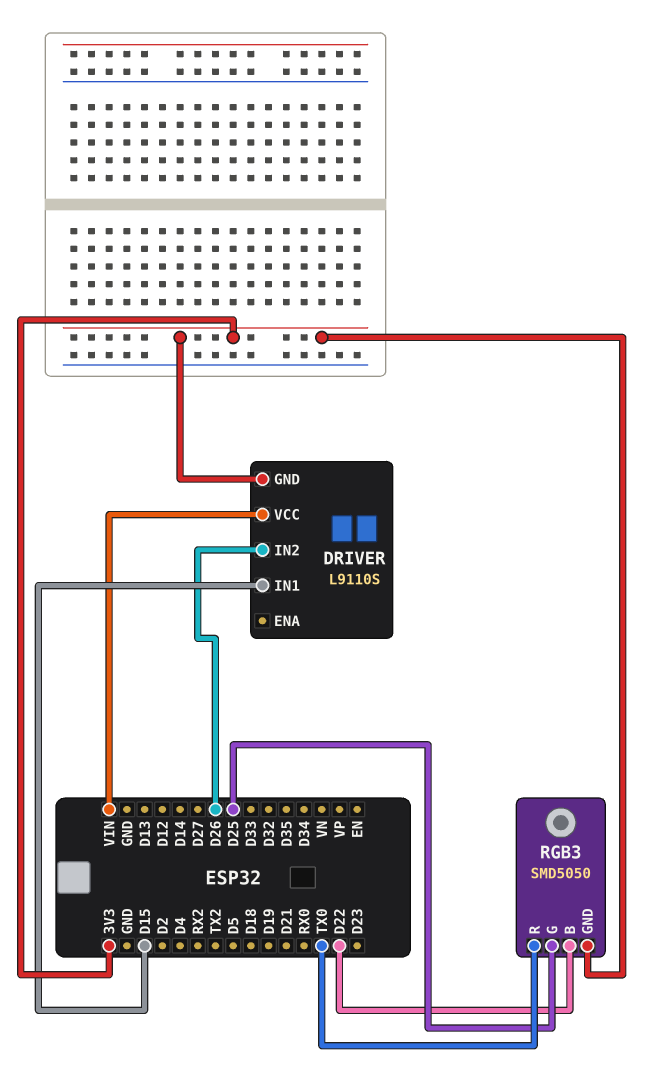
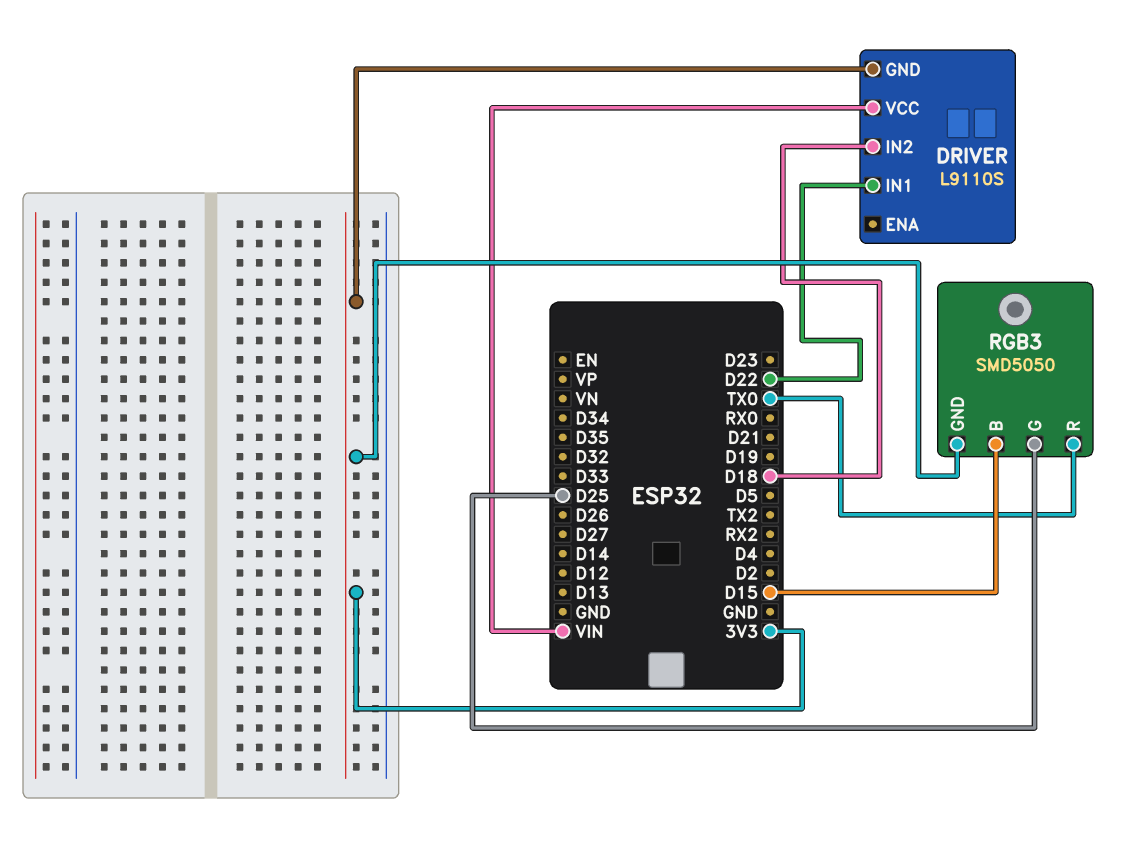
DRIVER pin IN1: D15 -> D22
DRIVER pin IN2: D26 -> D18
RGB3 pin B: D22 -> D15

